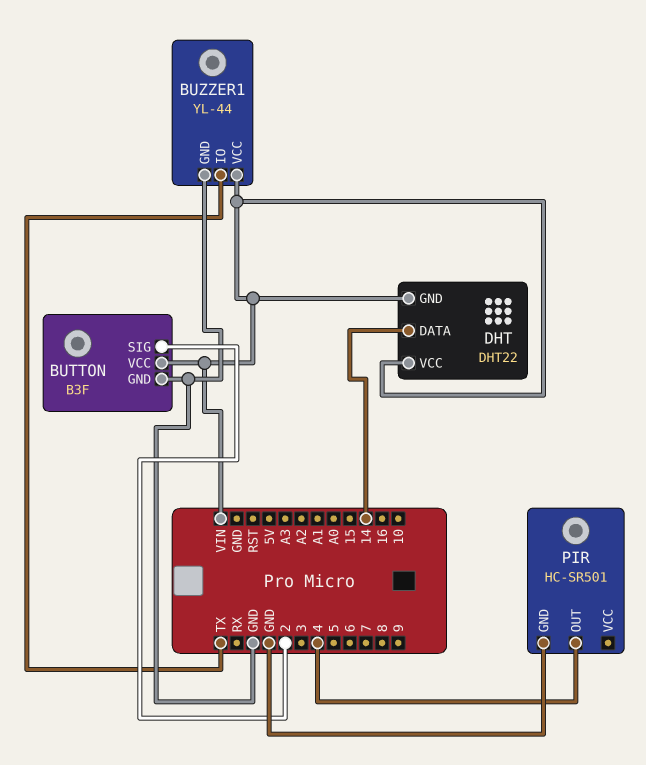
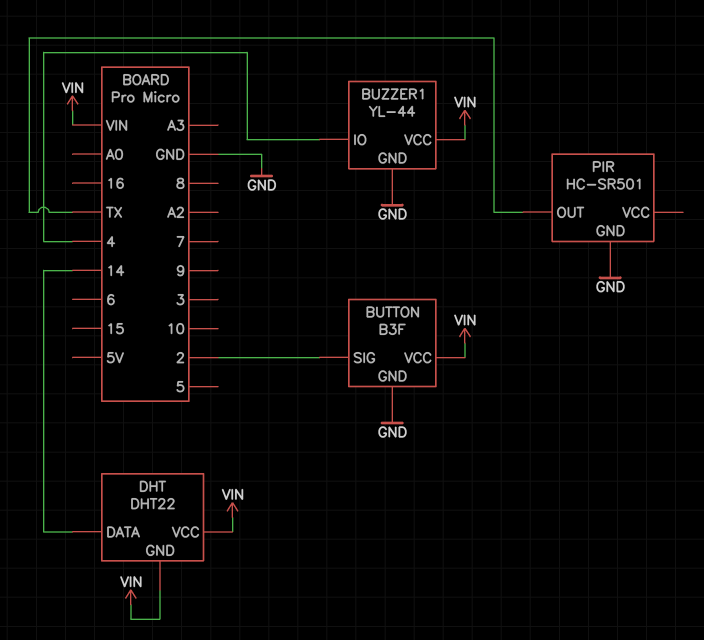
BUZZER1 pin IO: TX -> 4
PIR pin OUT: 4 -> TX

